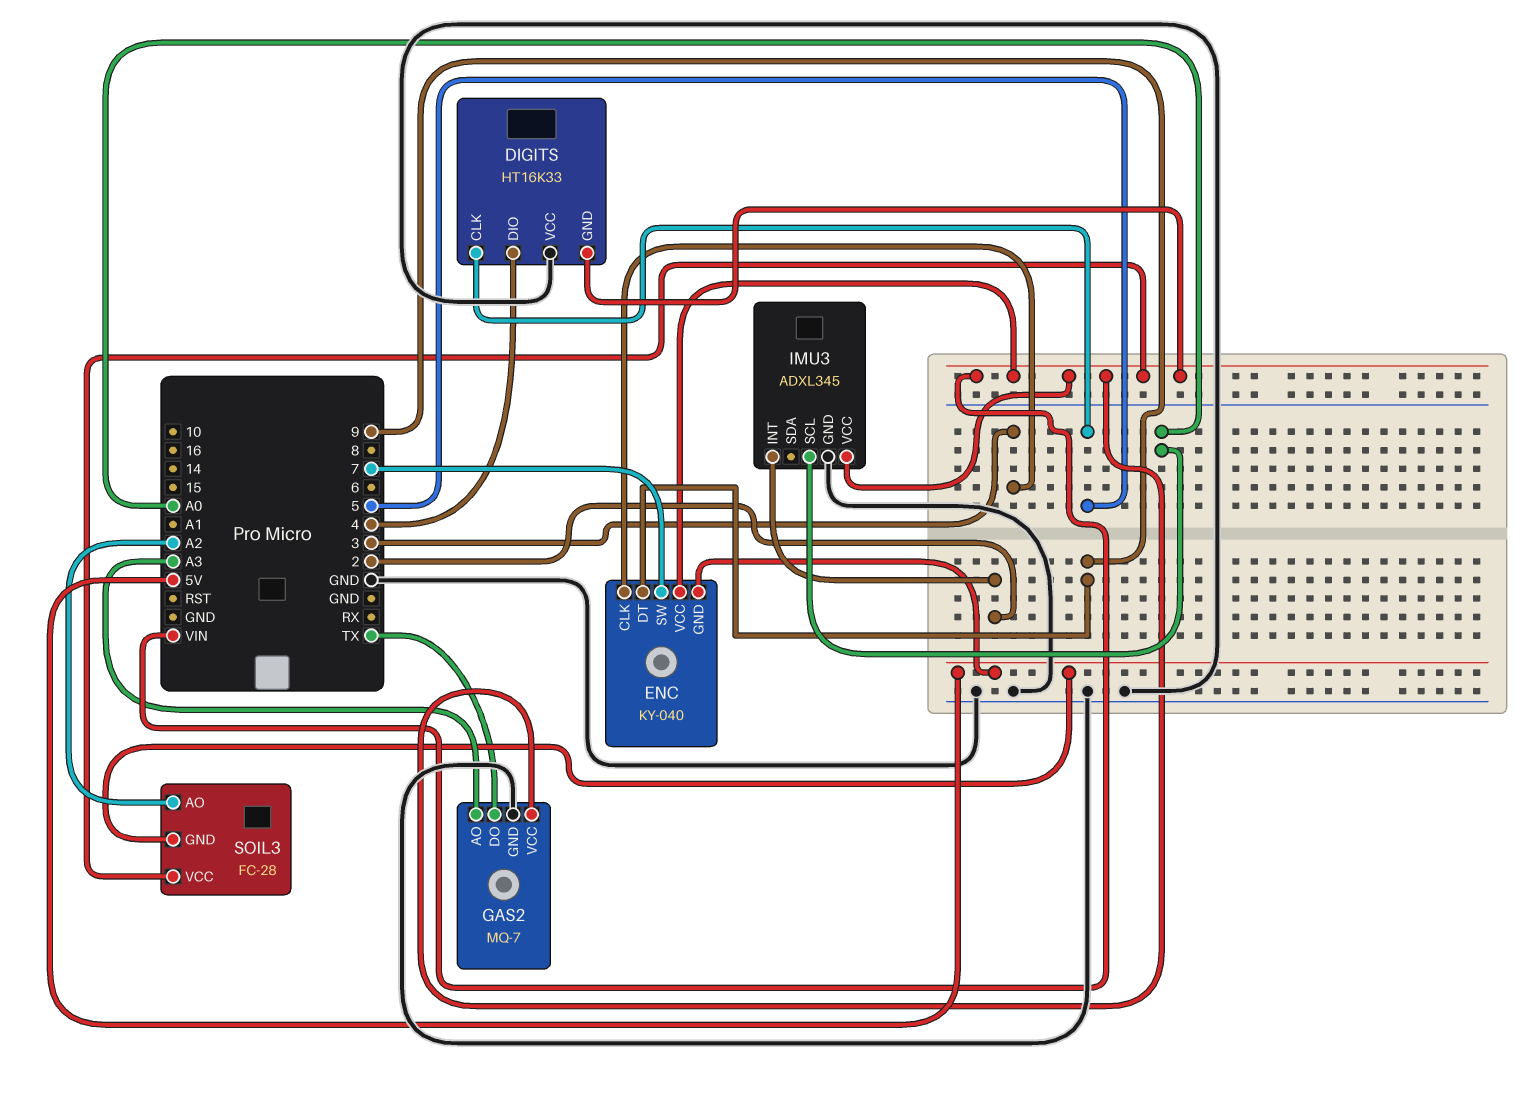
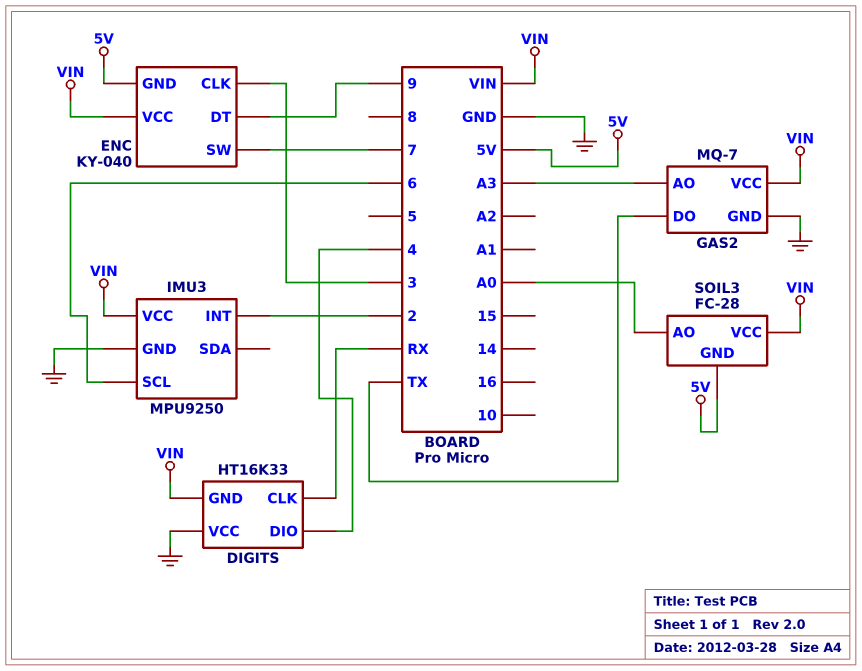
DIGITS pin CLK: 5 -> RX
IMU3: ADXL345 -> MPU9250
IMU3 pin SCL: A0 -> 6
SOIL3 pin AO: A2 -> A0

